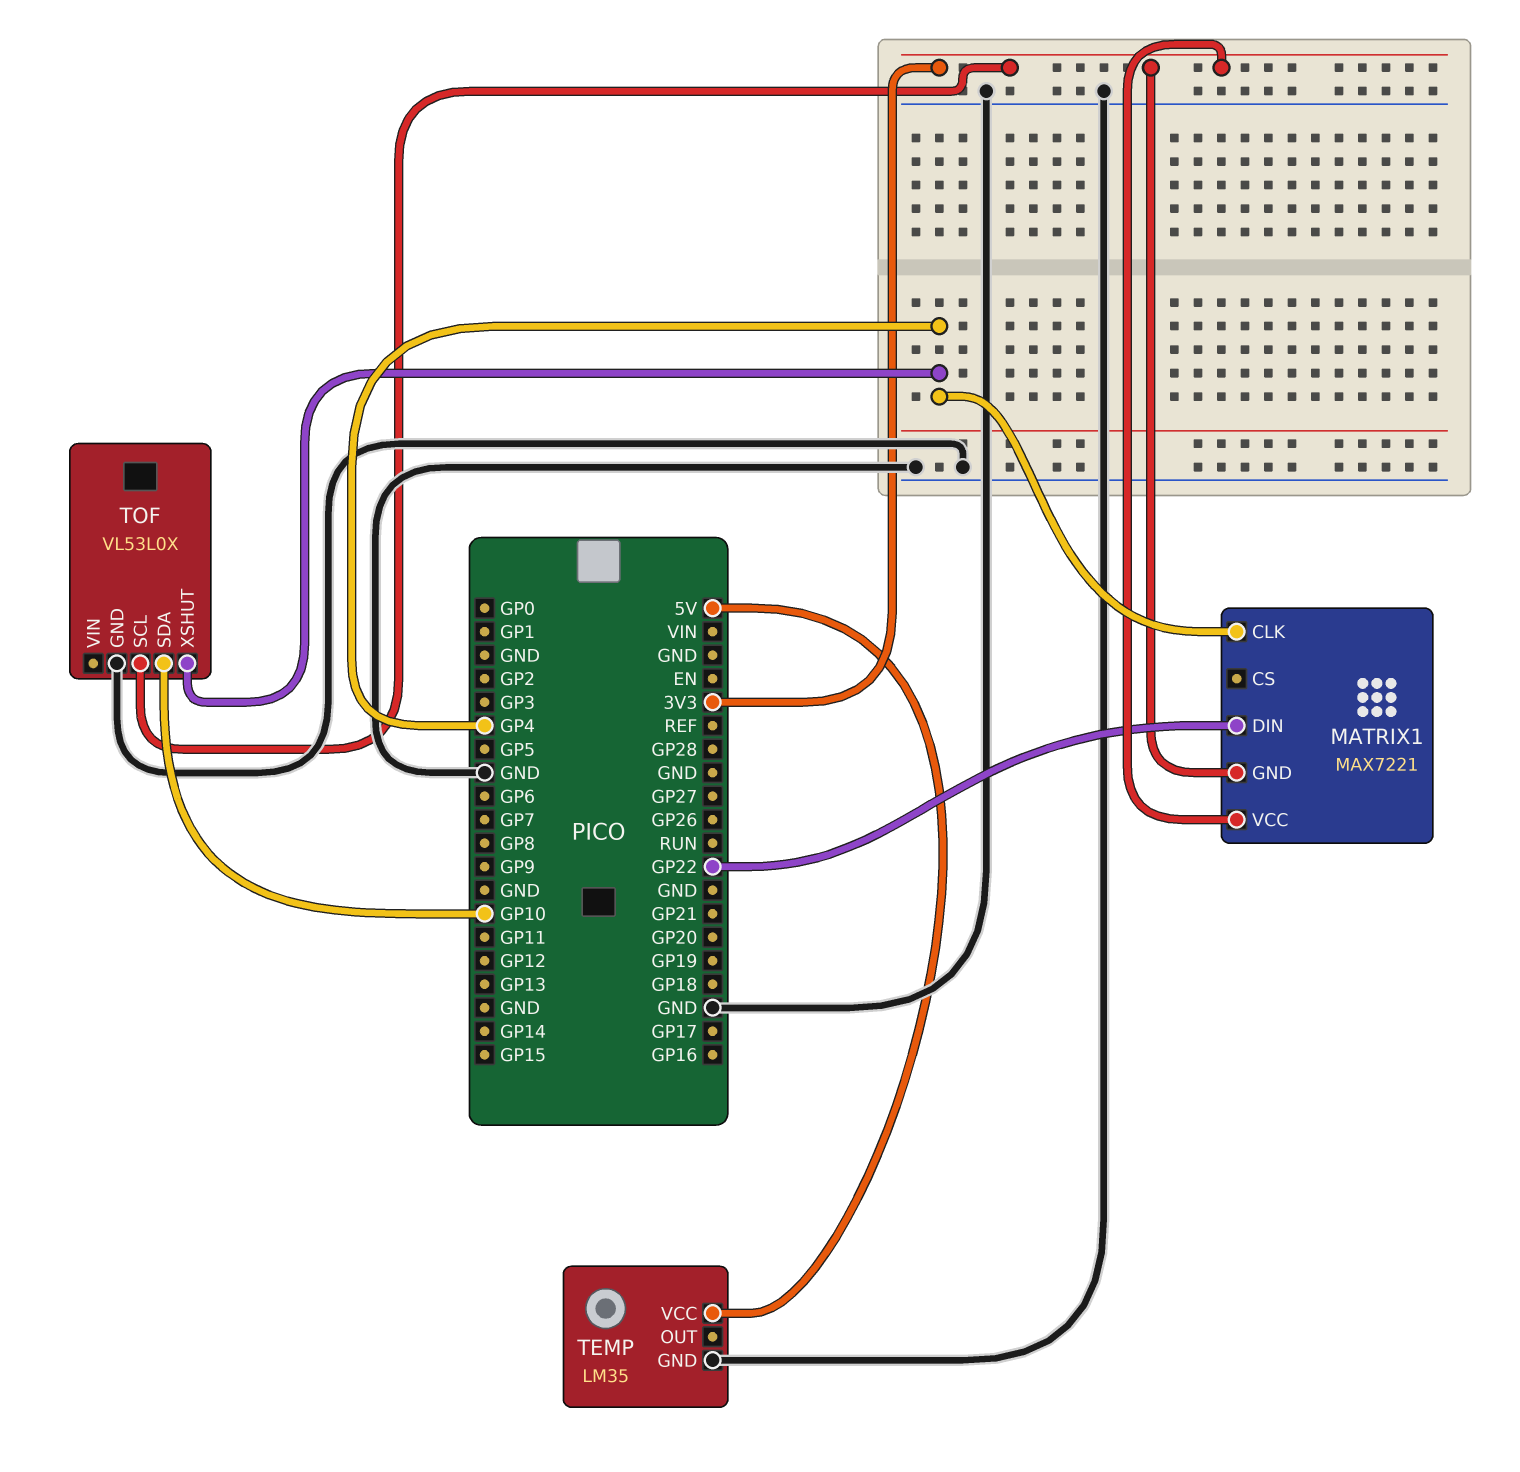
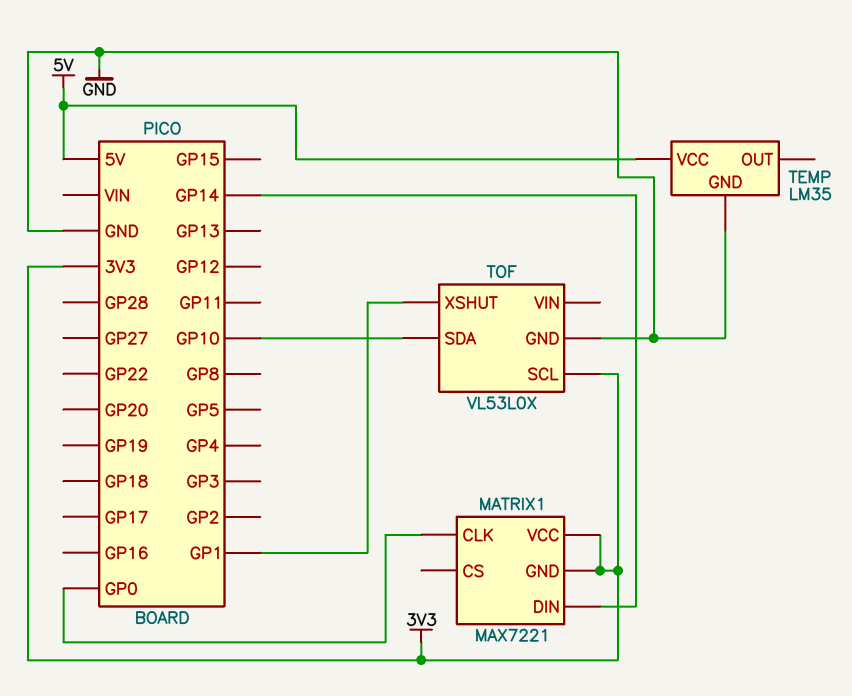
MATRIX1 pin CLK: GP4 -> GP0
MATRIX1 pin DIN: GP22 -> GP14
TOF pin XSHUT: GP4 -> GP1

